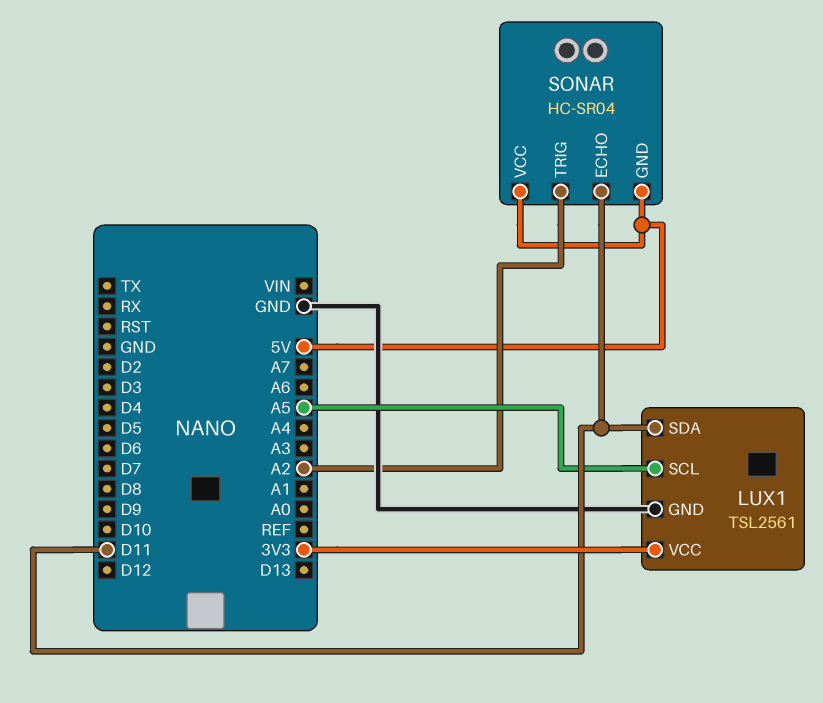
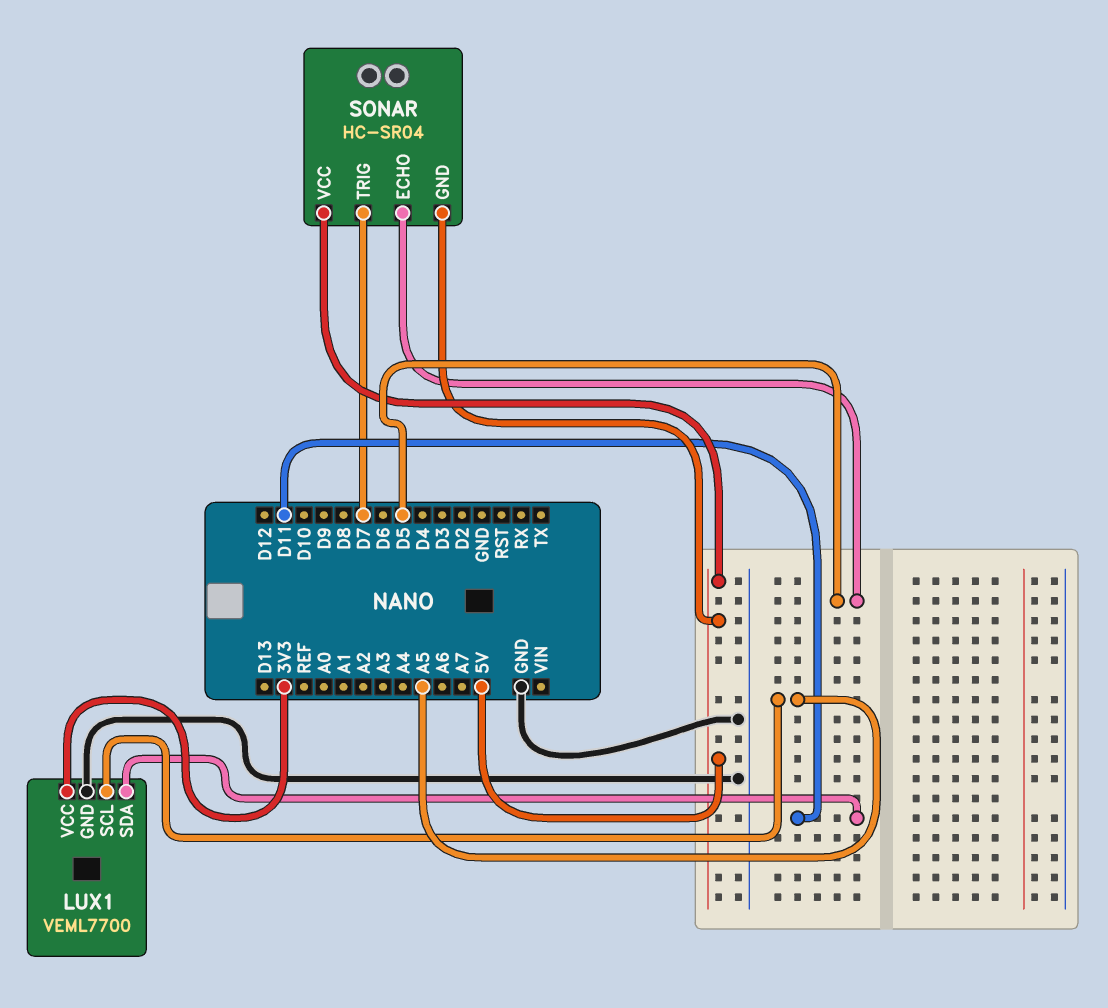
LUX1: TSL2561 -> VEML7700
SONAR pin ECHO: D11 -> D5
SONAR pin TRIG: A2 -> D7

